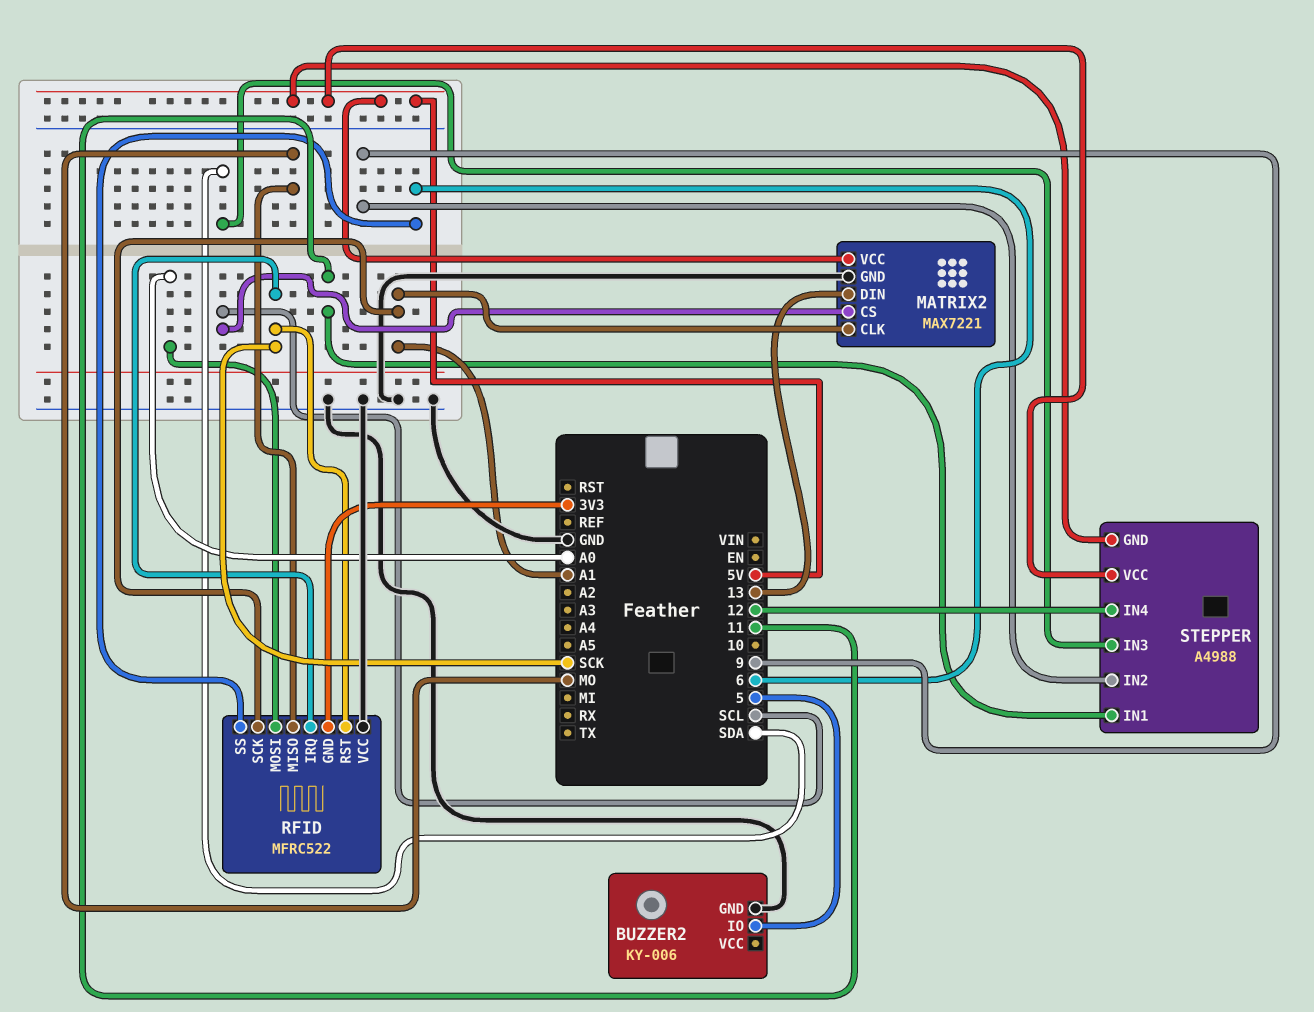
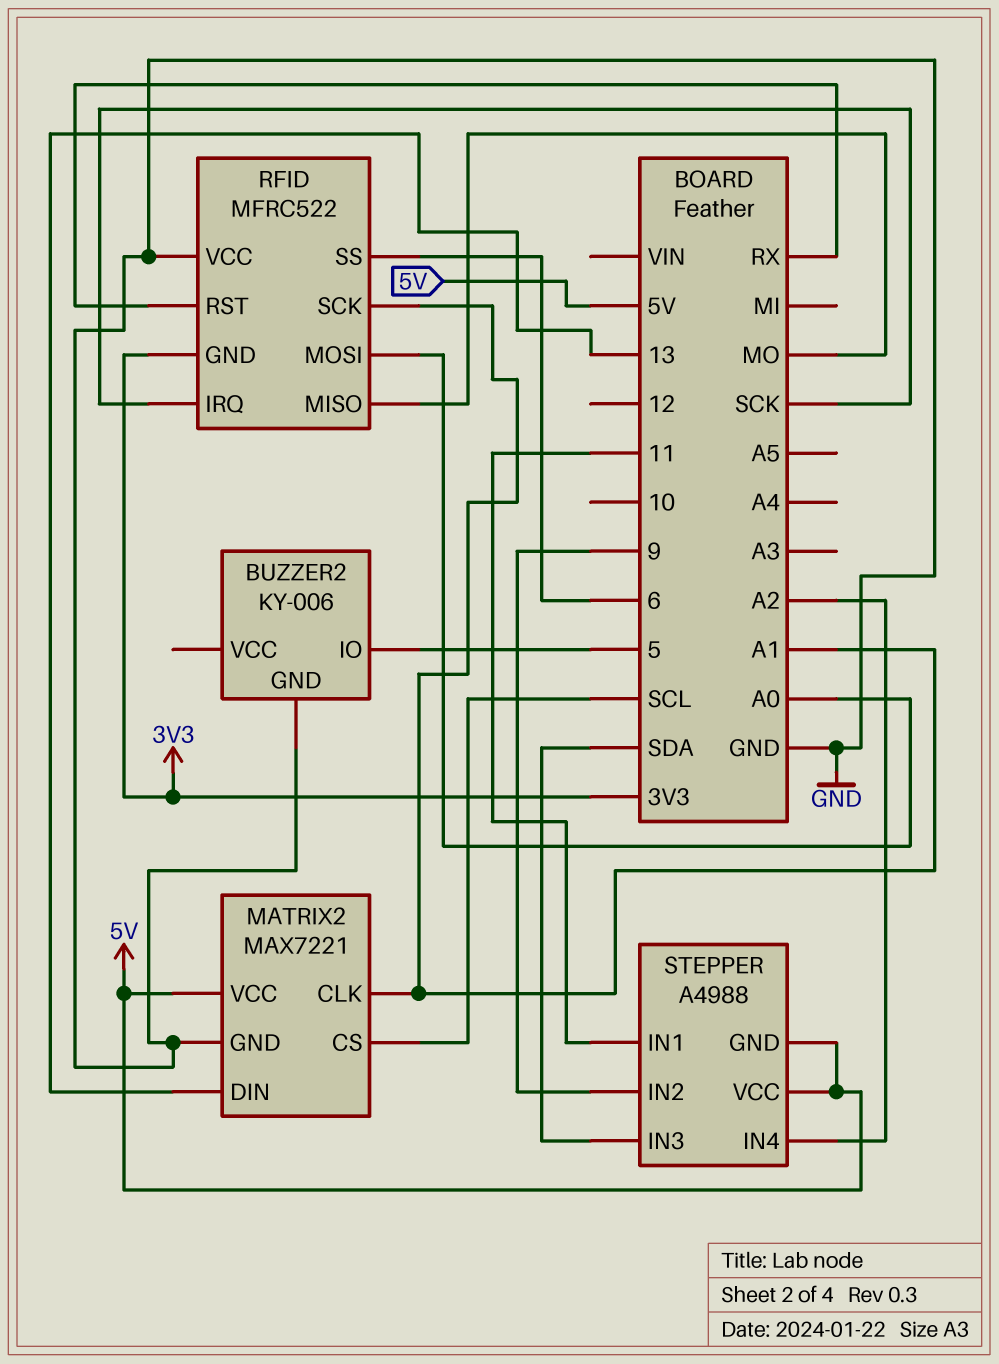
RFID pin RST: SCK -> RX
STEPPER pin IN4: 12 -> A2

